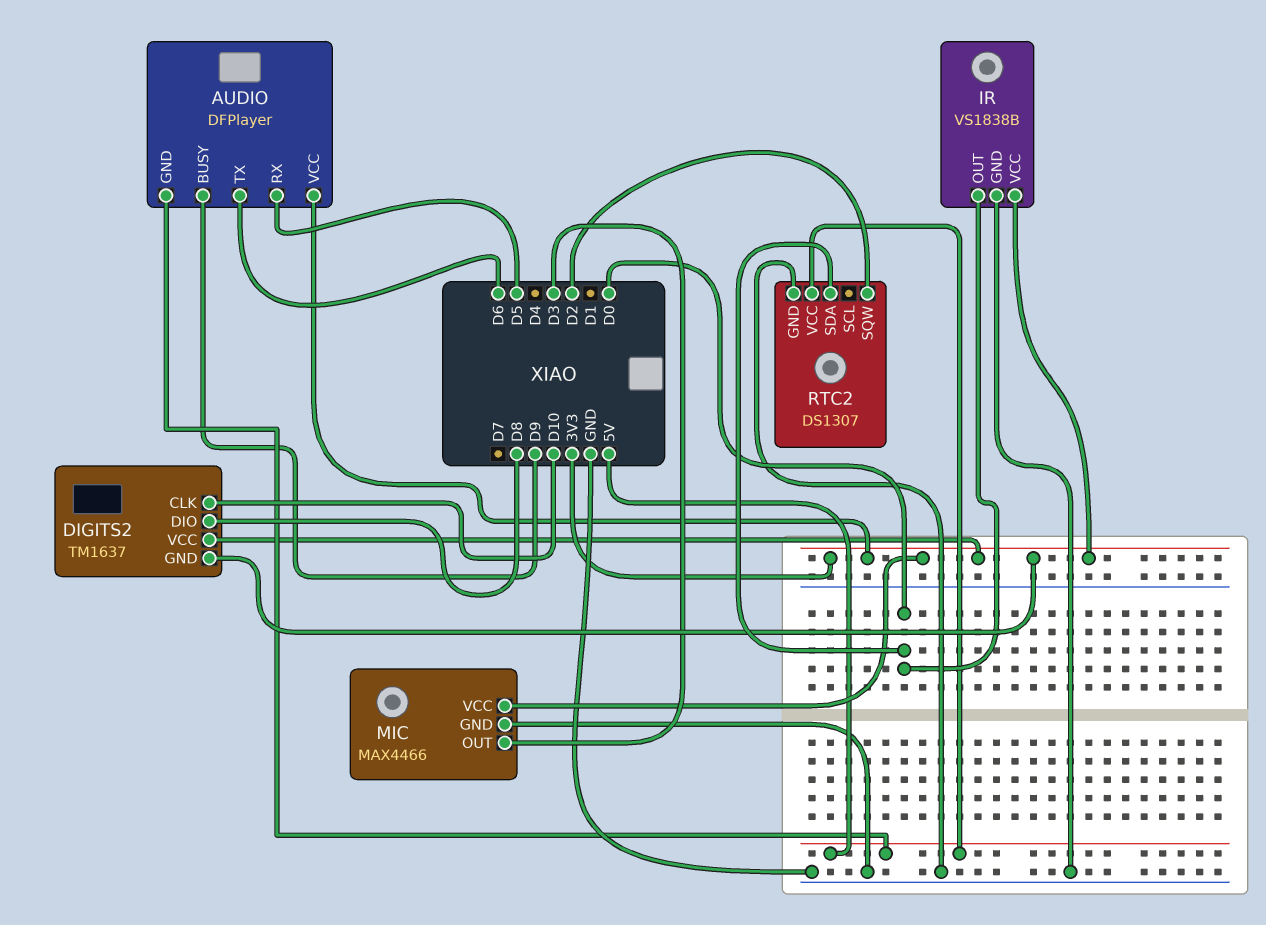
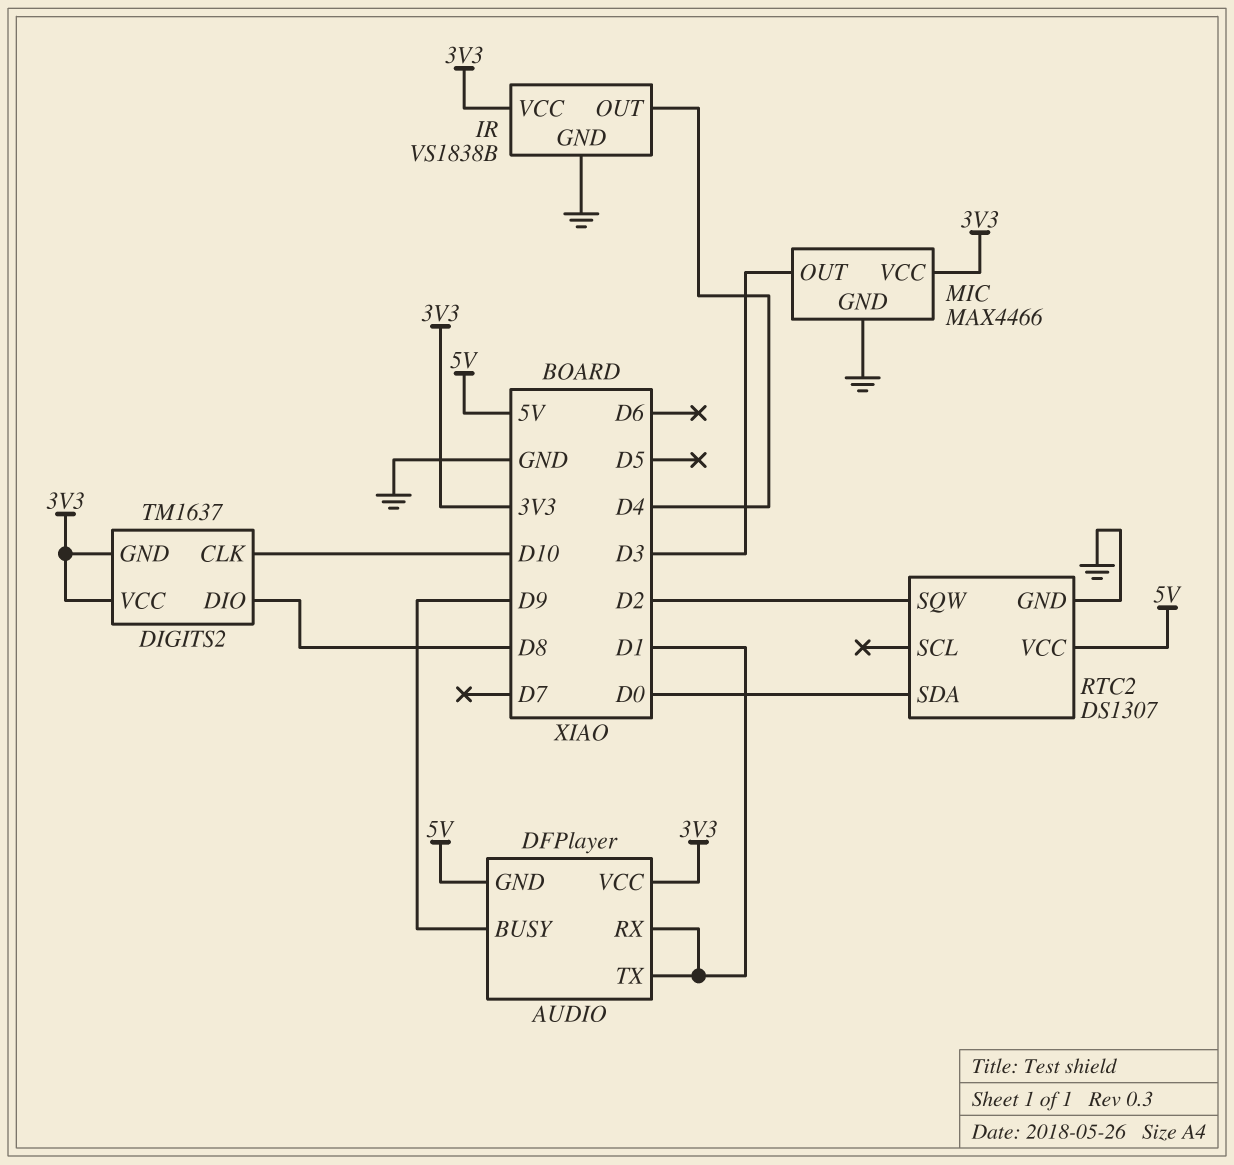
AUDIO pin RX: D5 -> D1
AUDIO pin TX: D6 -> D1
IR pin OUT: D0 -> D4

